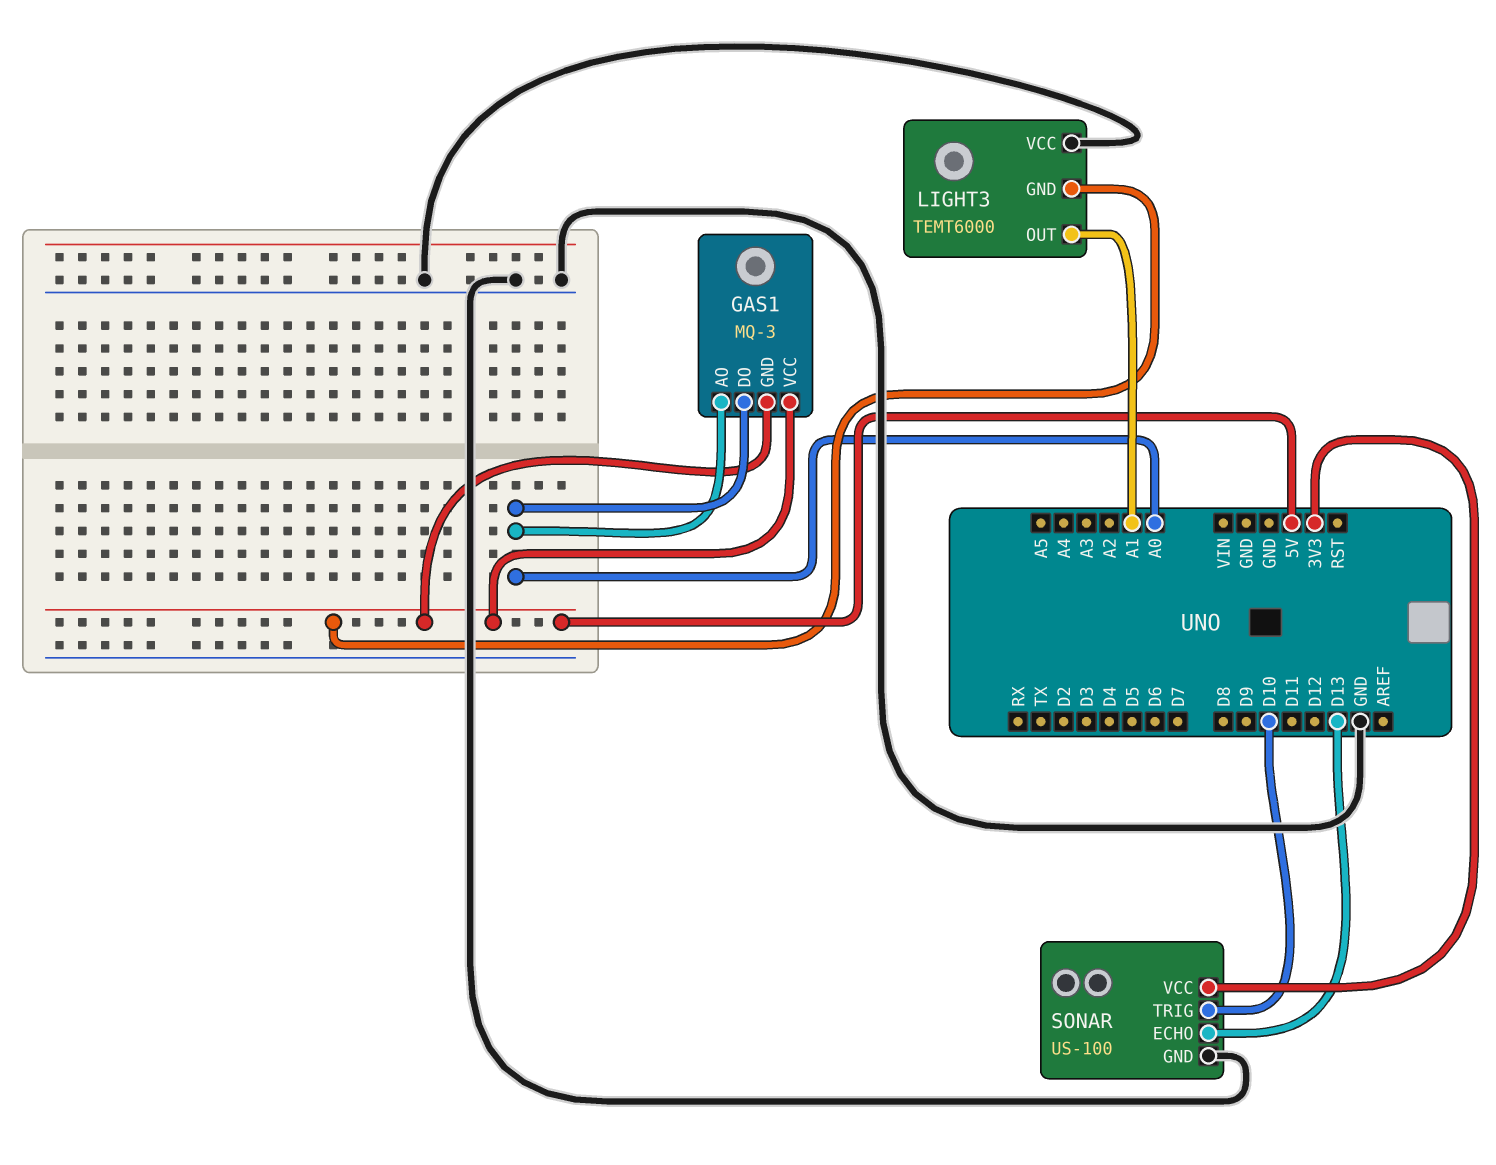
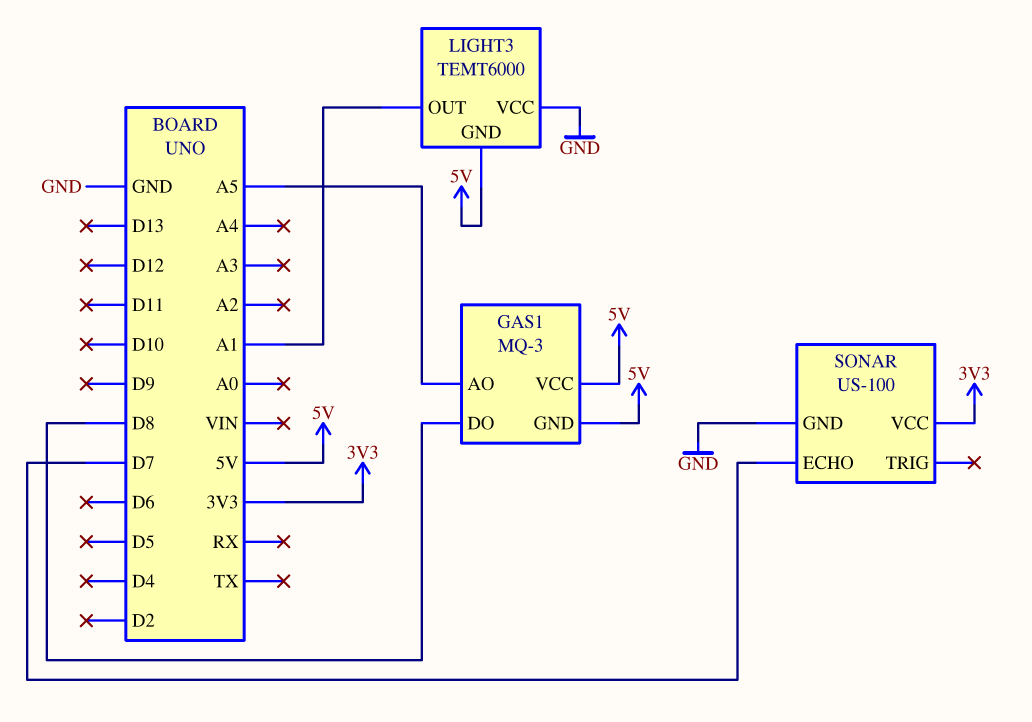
GAS1 pin AO: A0 -> A5
GAS1 pin DO: A0 -> D8
SONAR pin ECHO: D13 -> D7
SONAR pin TRIG: D10 -> none

